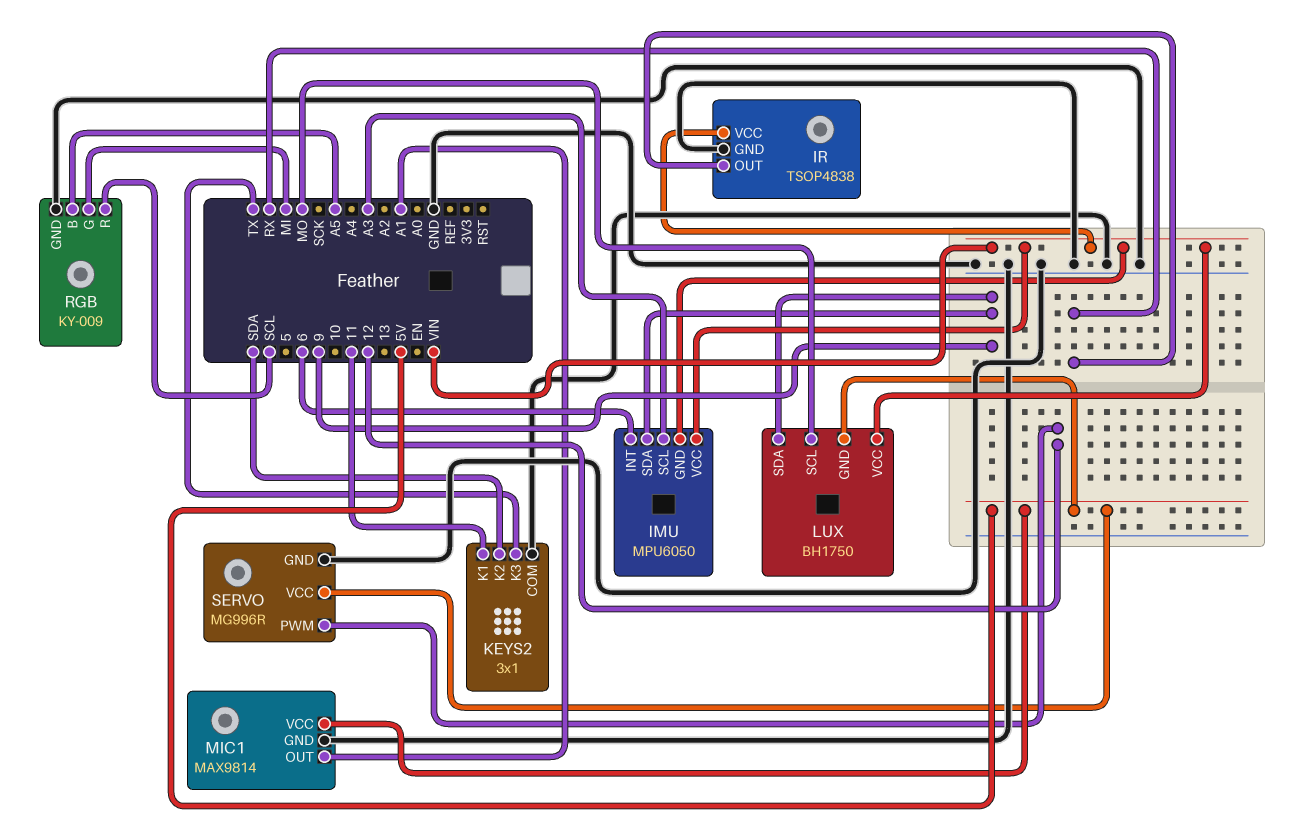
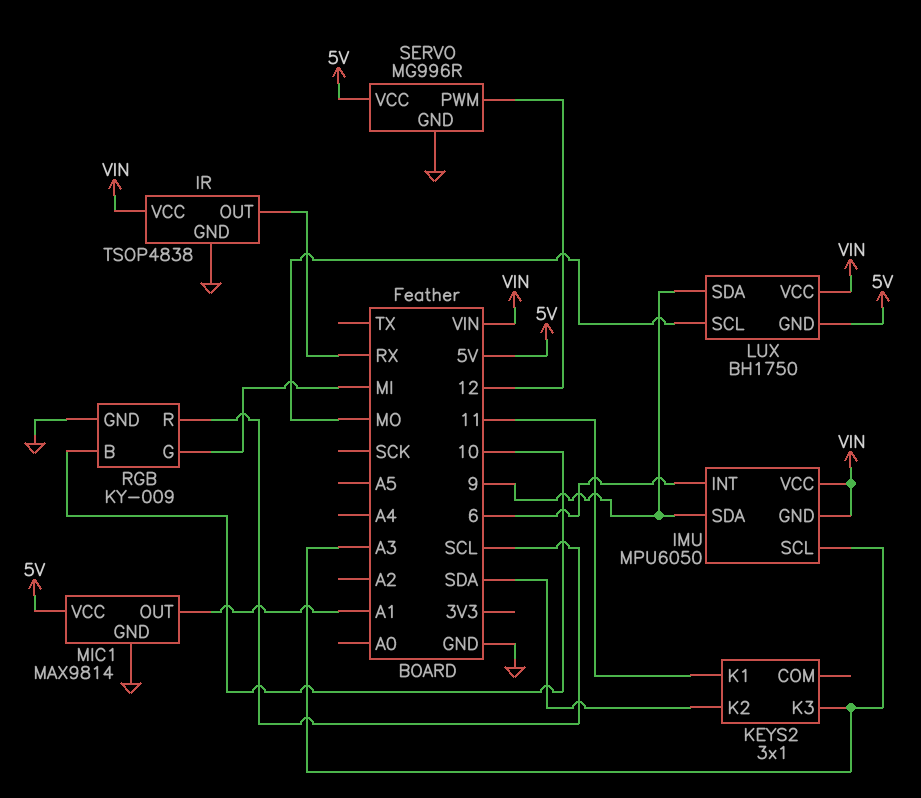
KEYS2 pin COM: GND -> none
KEYS2 pin K3: TX -> A3
RGB pin B: A5 -> 10

